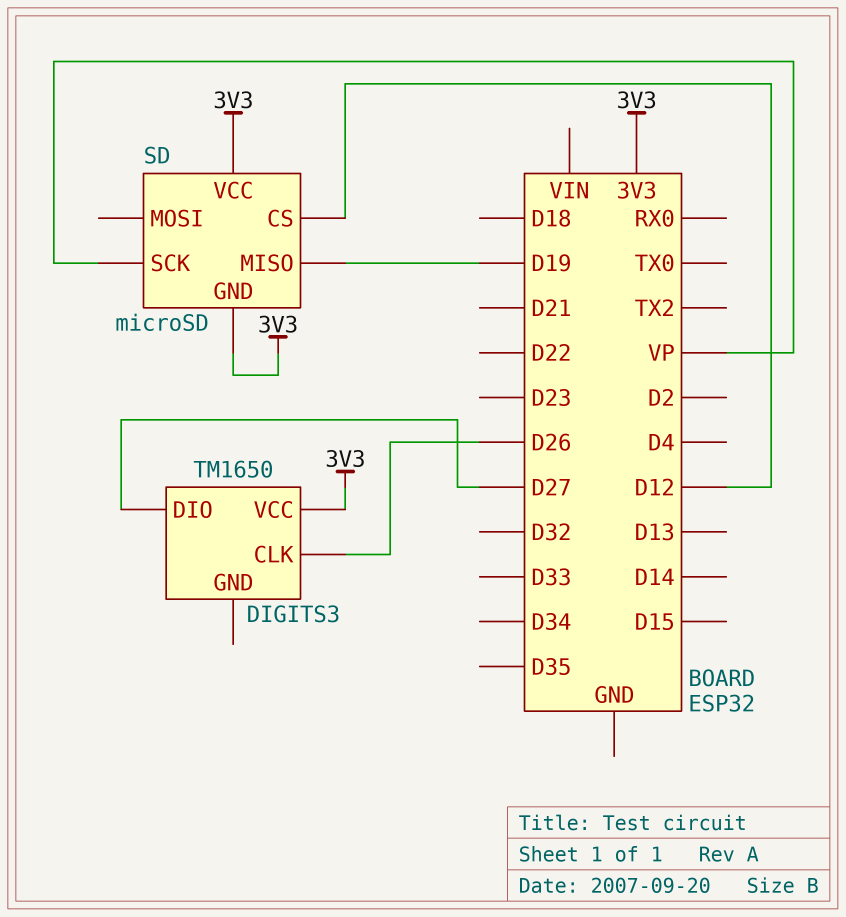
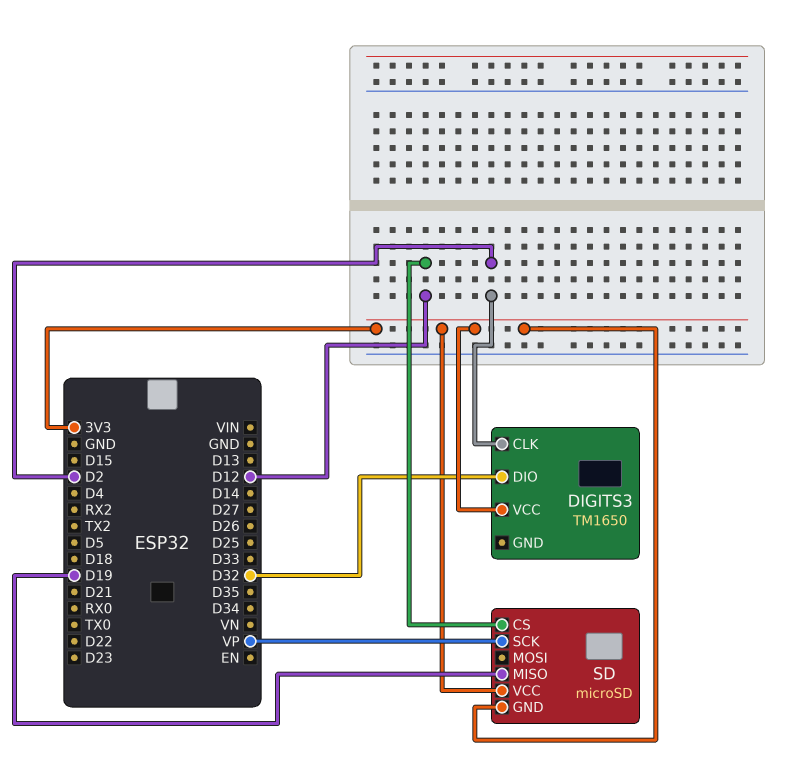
DIGITS3 pin CLK: D26 -> D2
DIGITS3 pin DIO: D27 -> D32

